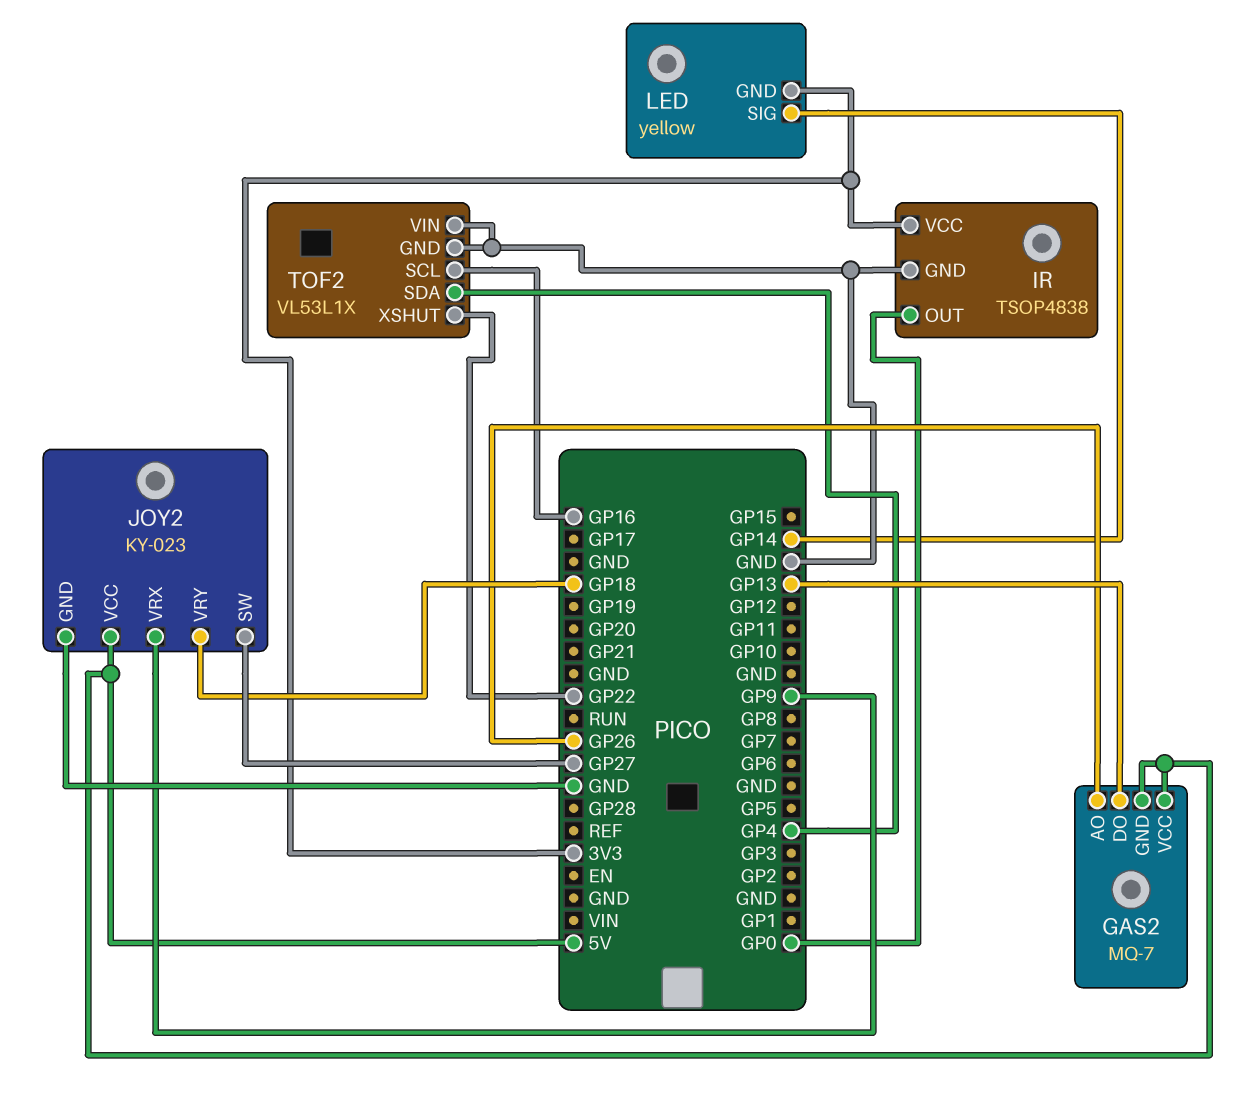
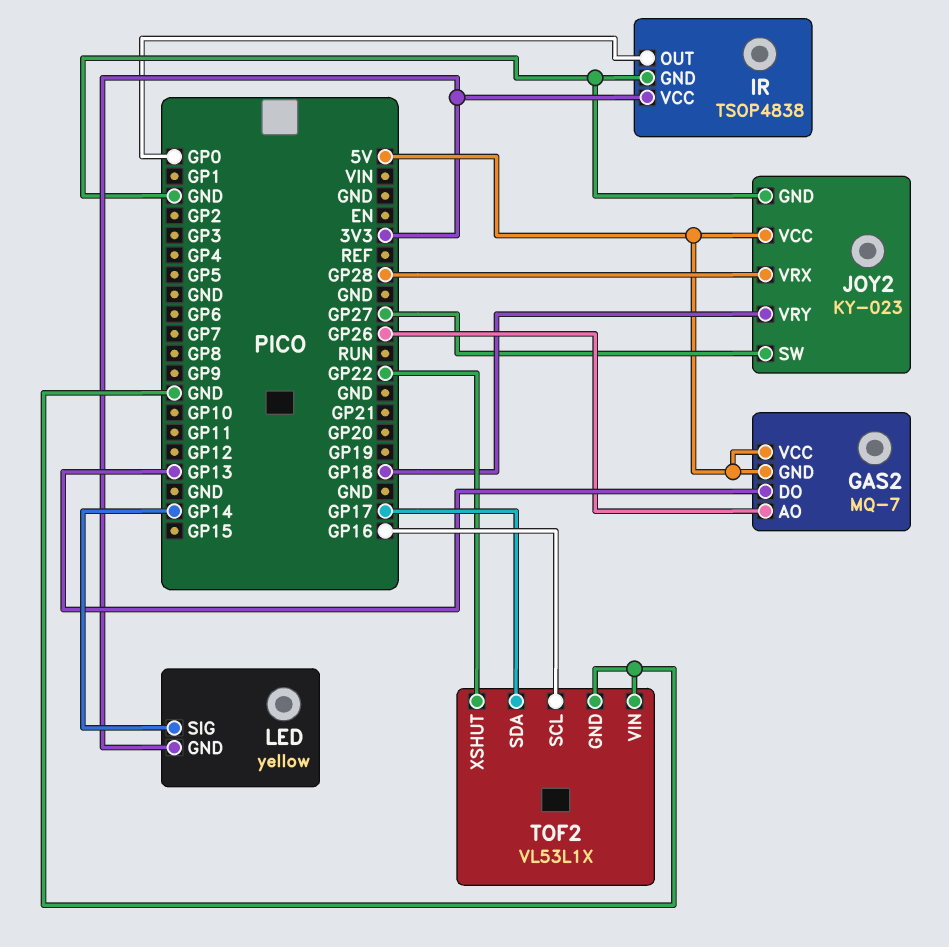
JOY2 pin VRX: GP9 -> GP28
TOF2 pin SDA: GP4 -> GP17

